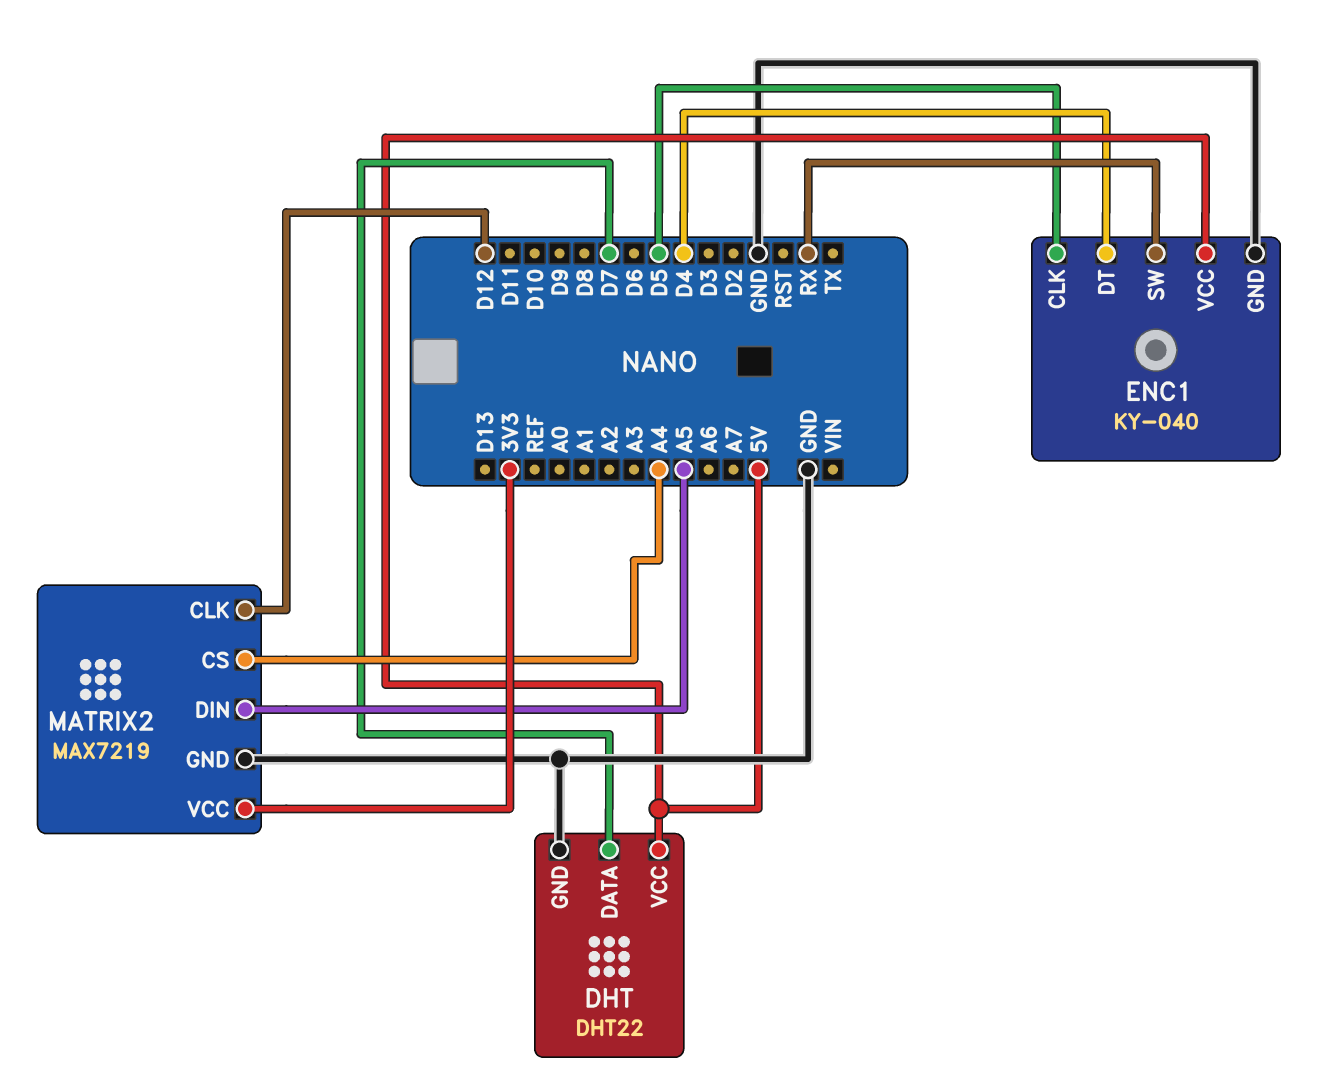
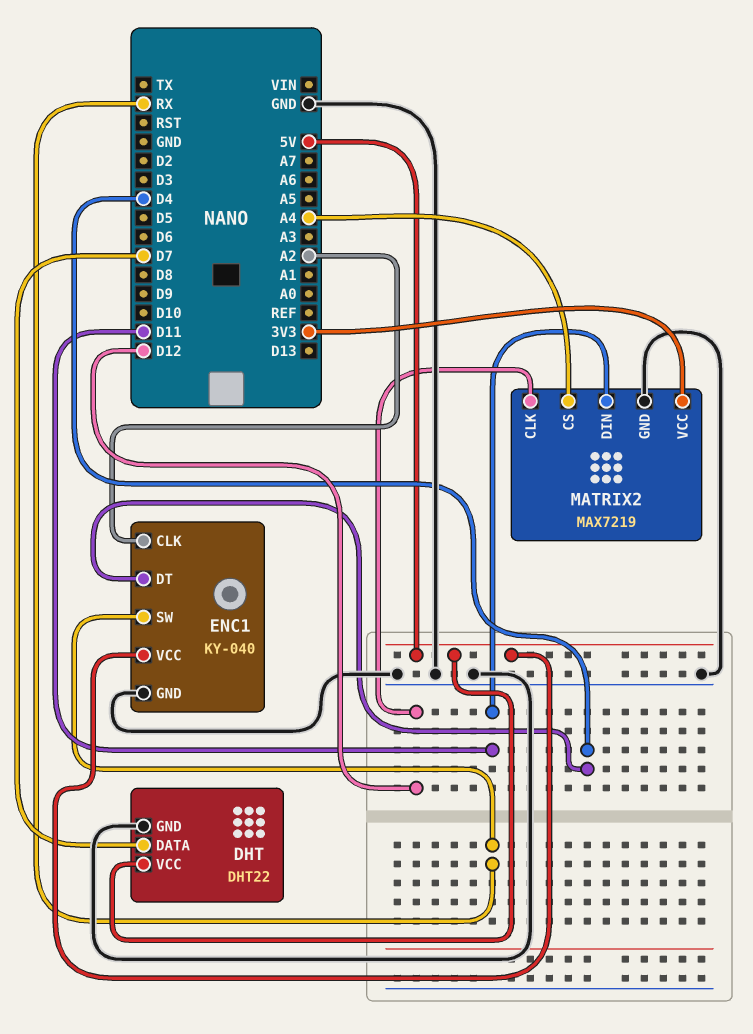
ENC1 pin CLK: D5 -> A2
MATRIX2 pin DIN: A5 -> D11

